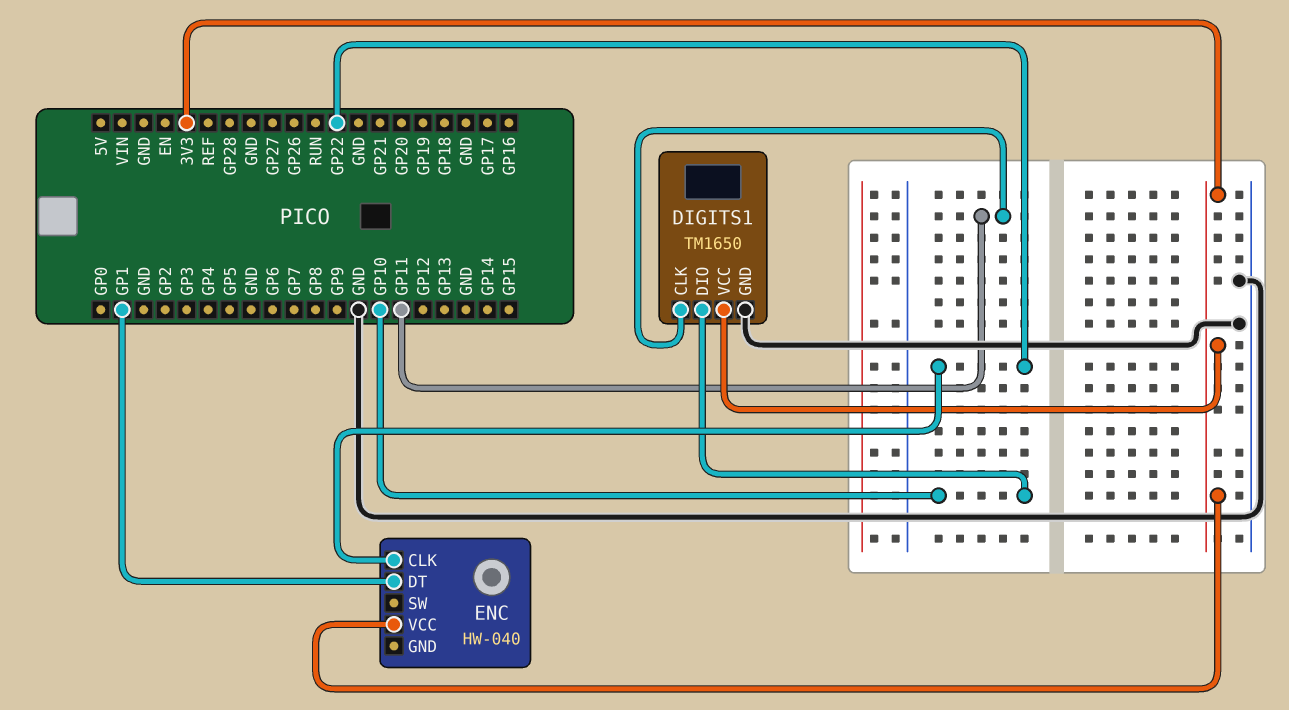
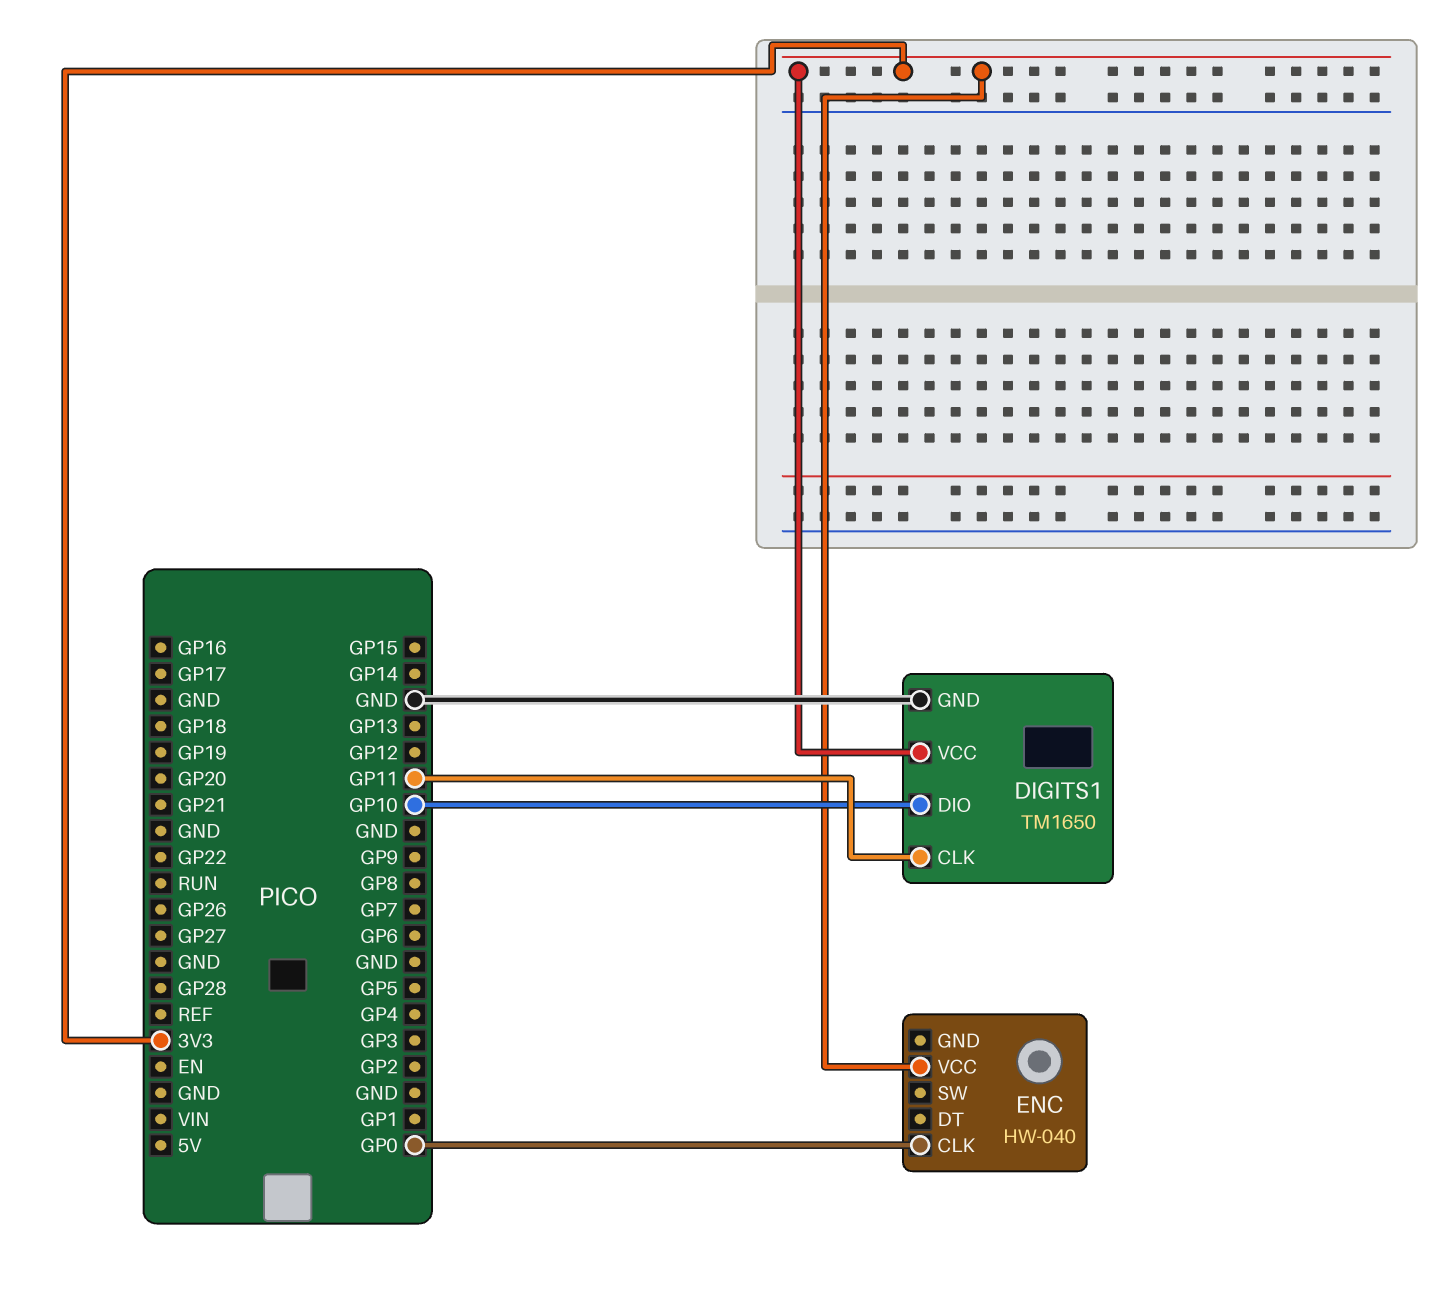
ENC pin CLK: GP22 -> GP0
ENC pin DT: GP1 -> none

